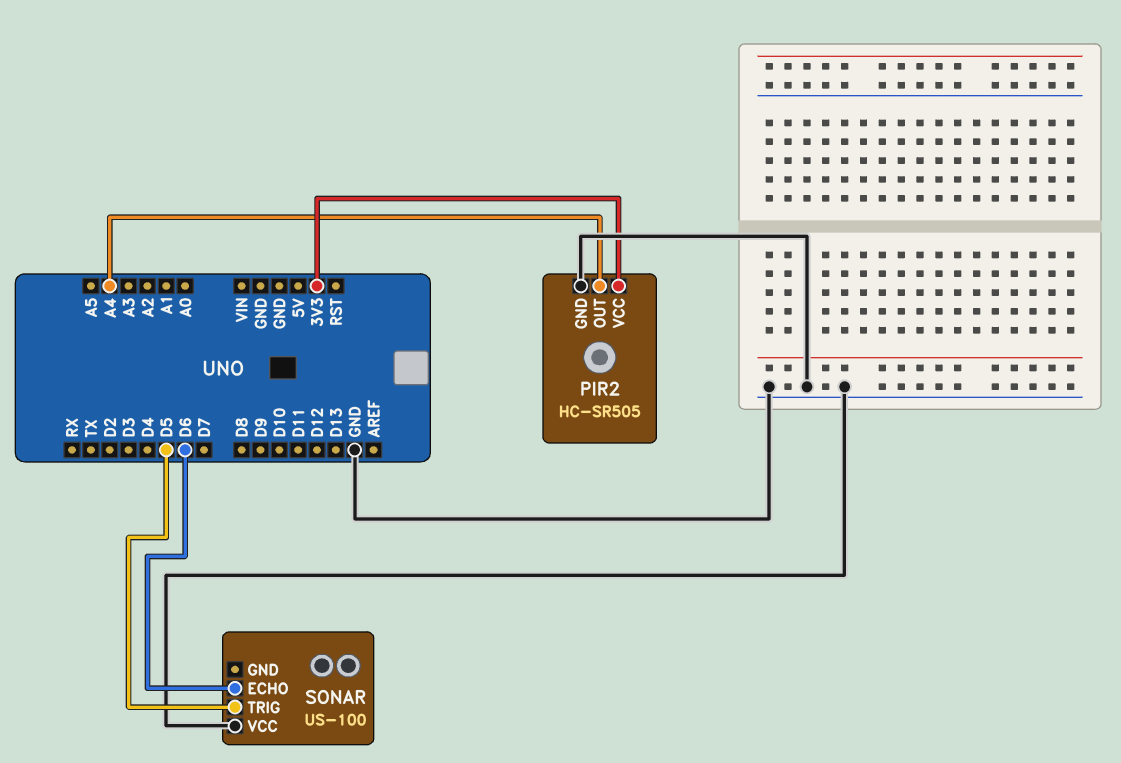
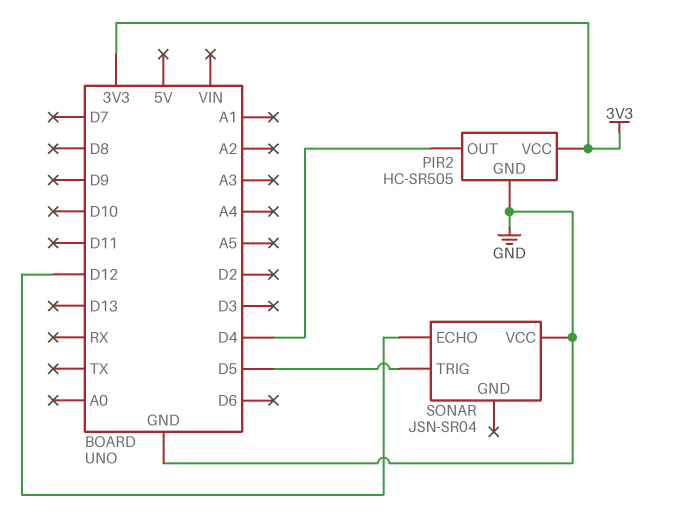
PIR2 pin OUT: A4 -> D4
SONAR: US-100 -> JSN-SR04
SONAR pin ECHO: D6 -> D12

